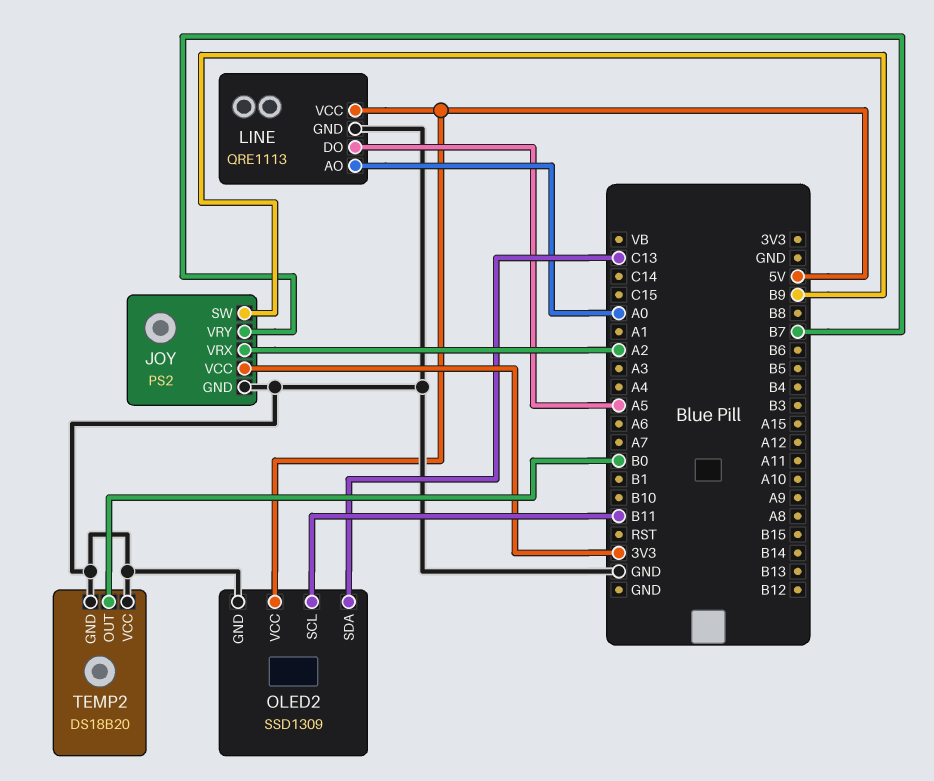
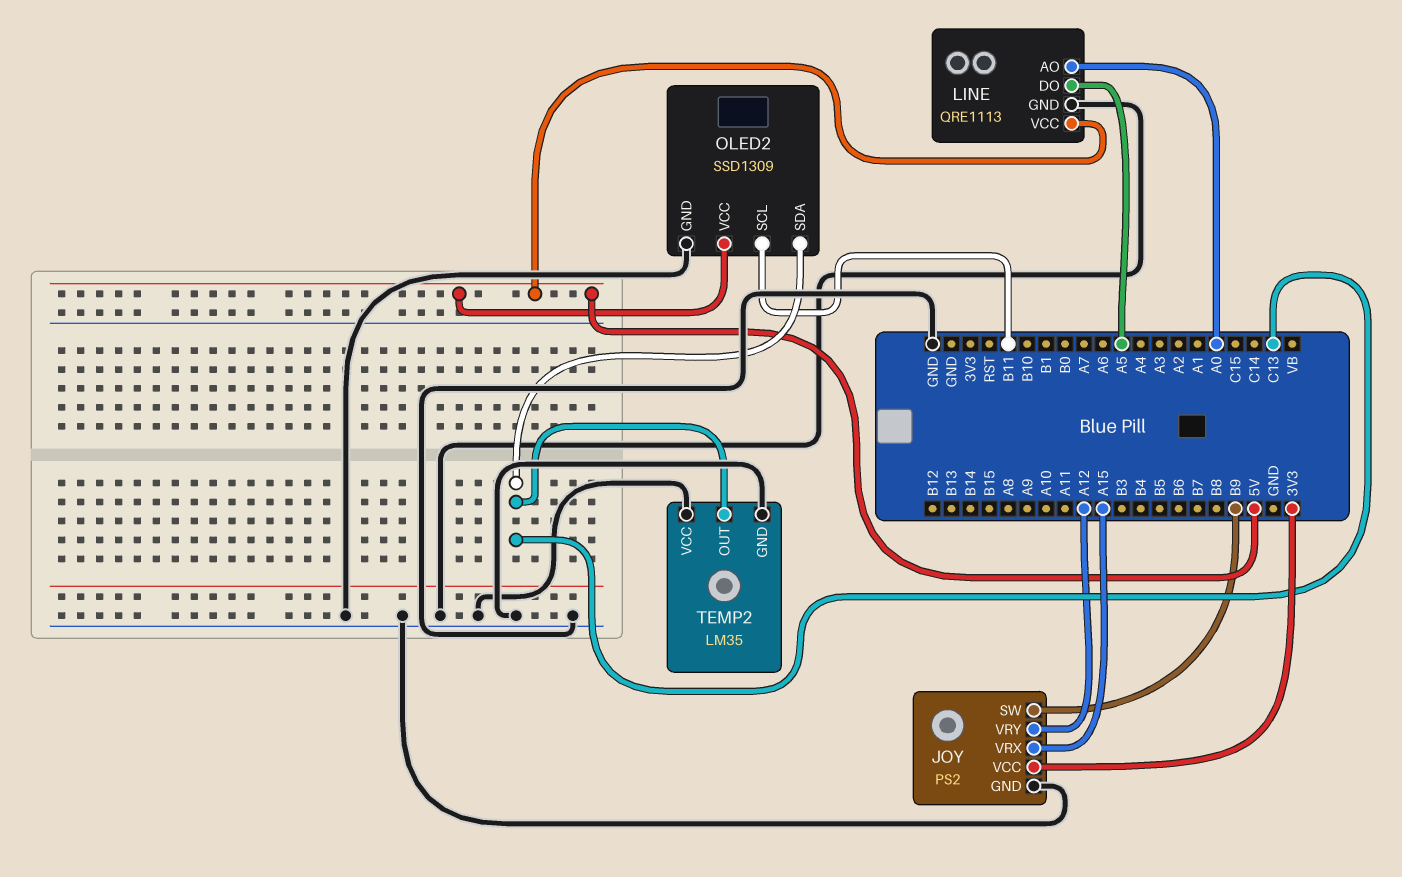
JOY pin VRX: A2 -> A15
JOY pin VRY: B7 -> A12
TEMP2: DS18B20 -> LM35
TEMP2 pin OUT: B0 -> C13

